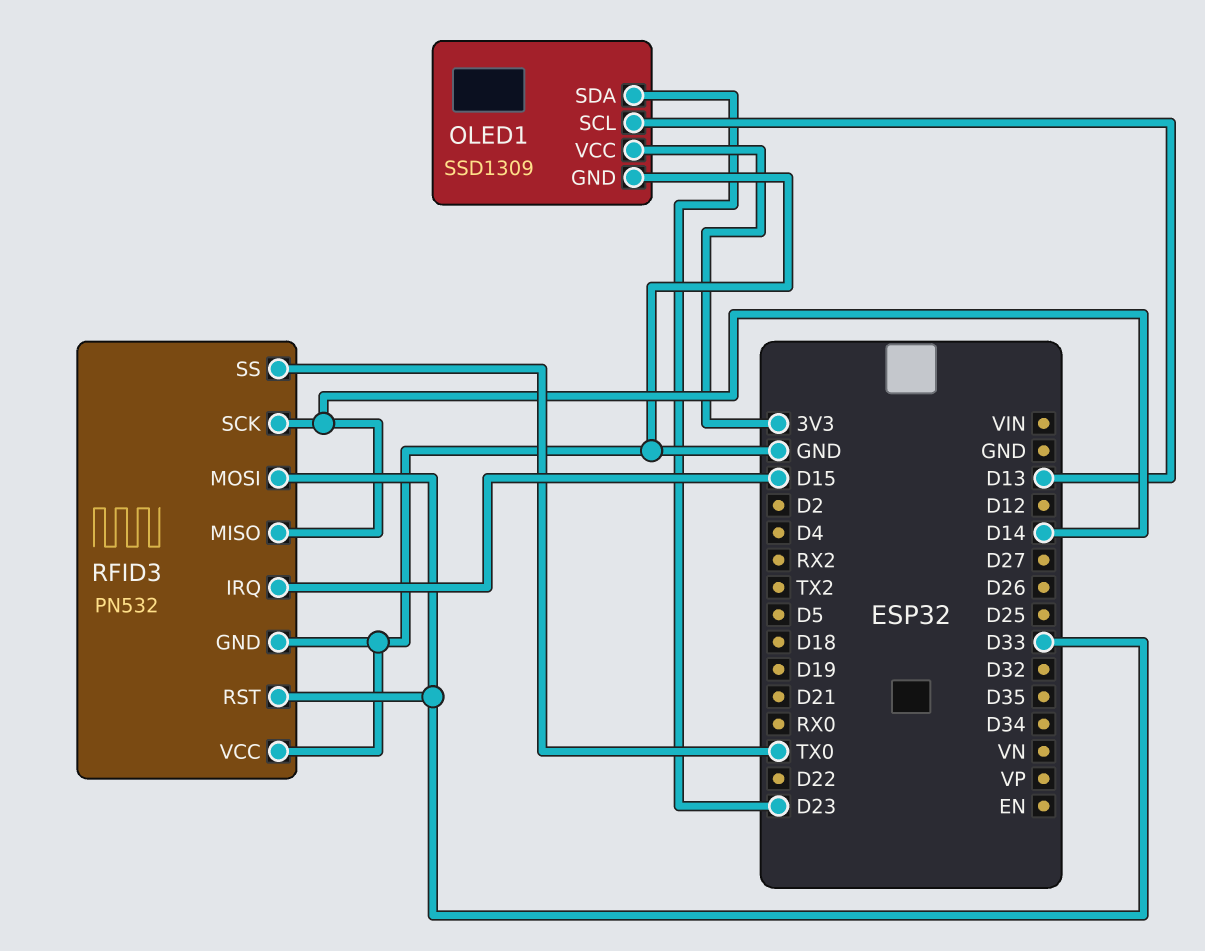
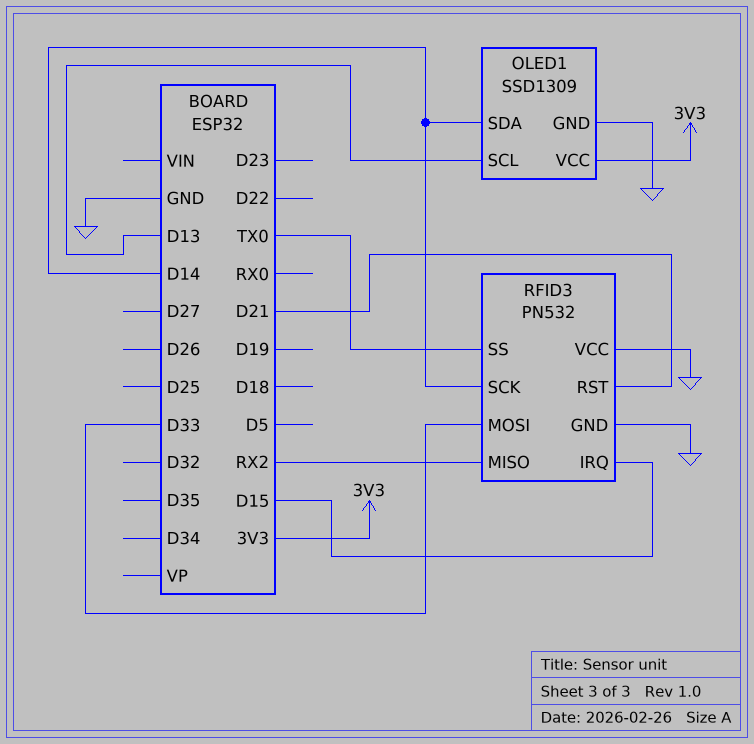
OLED1 pin SDA: D23 -> D14
RFID3 pin MISO: D14 -> RX2
RFID3 pin RST: D33 -> D21

